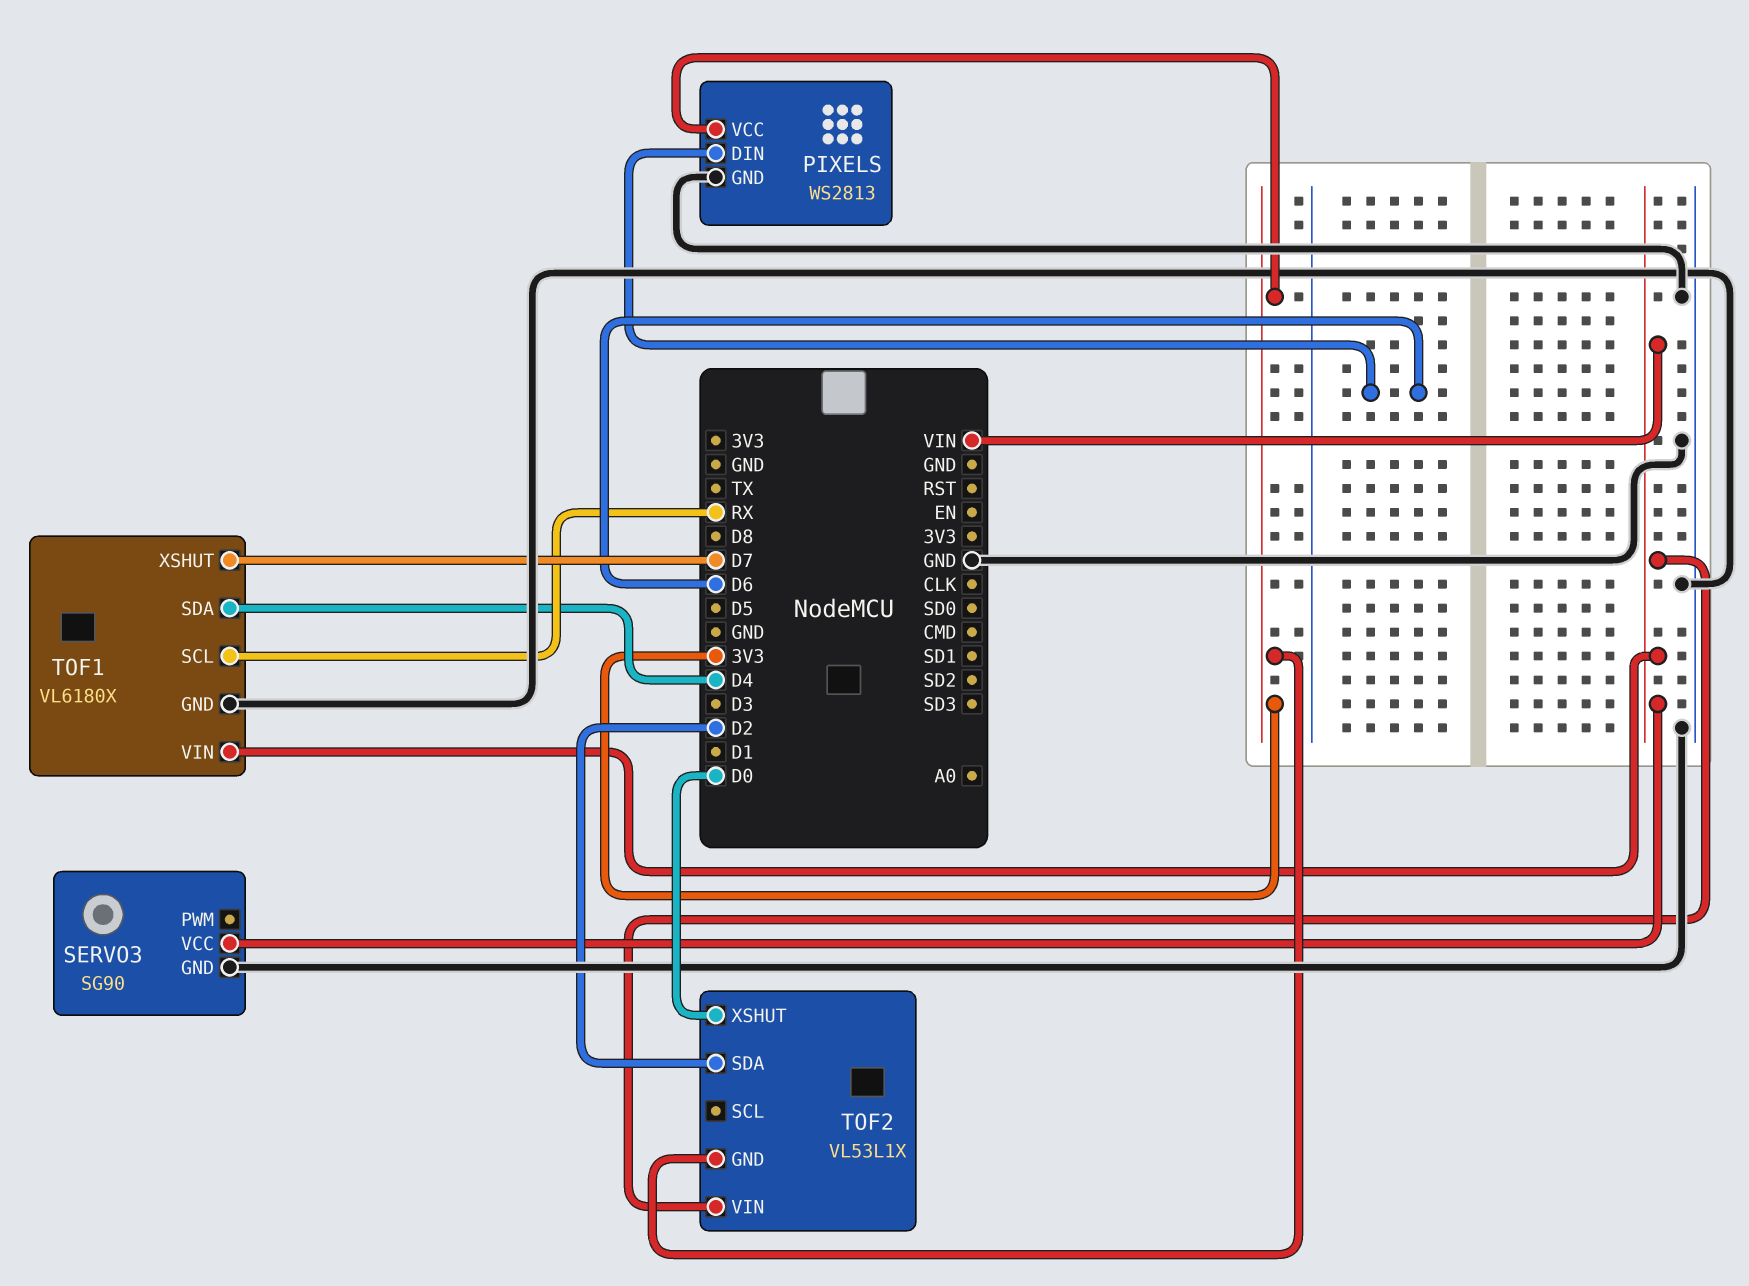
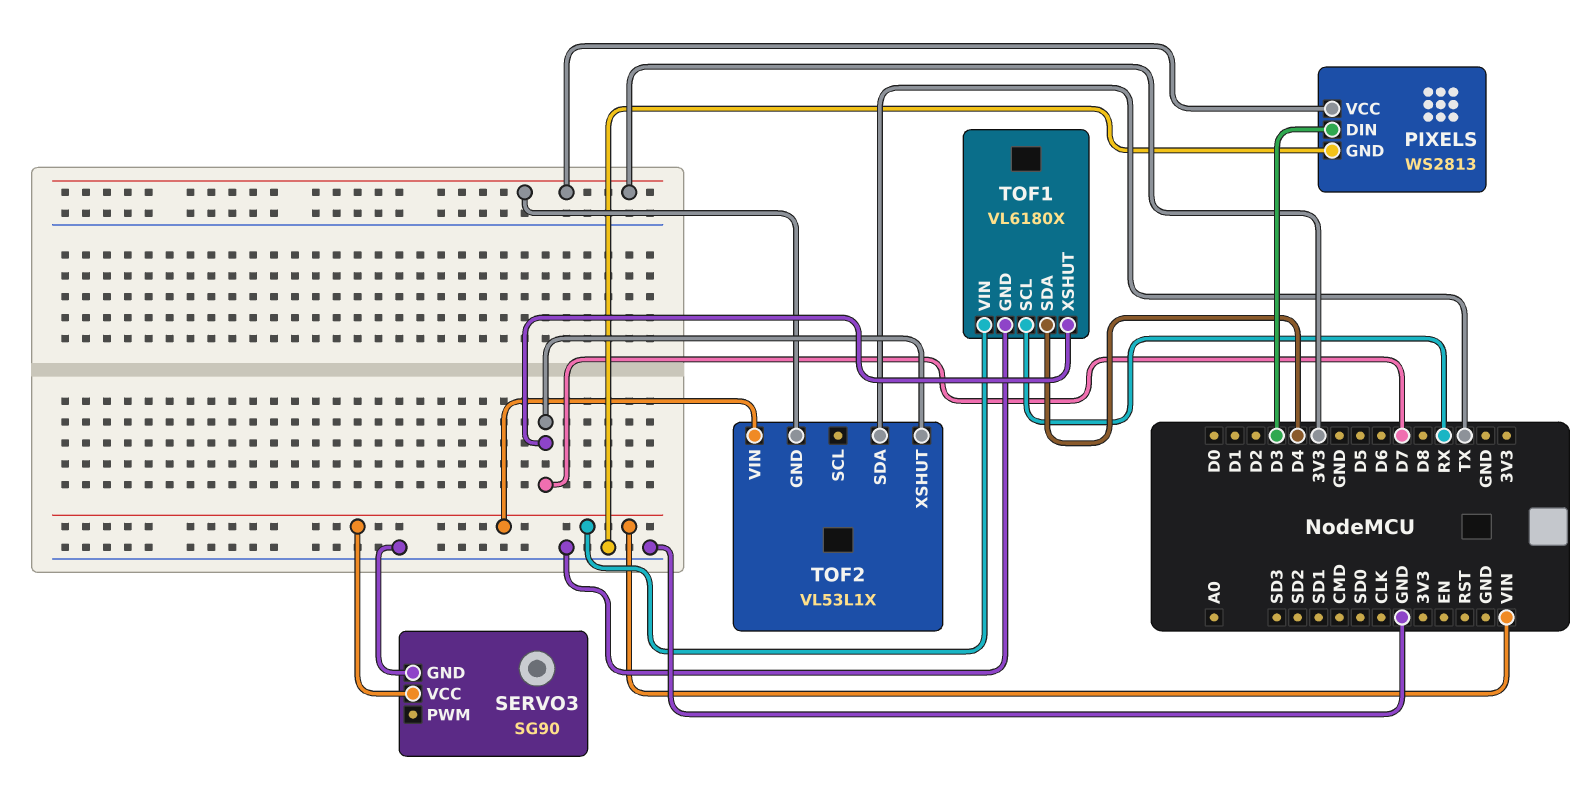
PIXELS pin DIN: D6 -> D3
TOF2 pin SDA: D2 -> TX
TOF2 pin XSHUT: D0 -> D7

